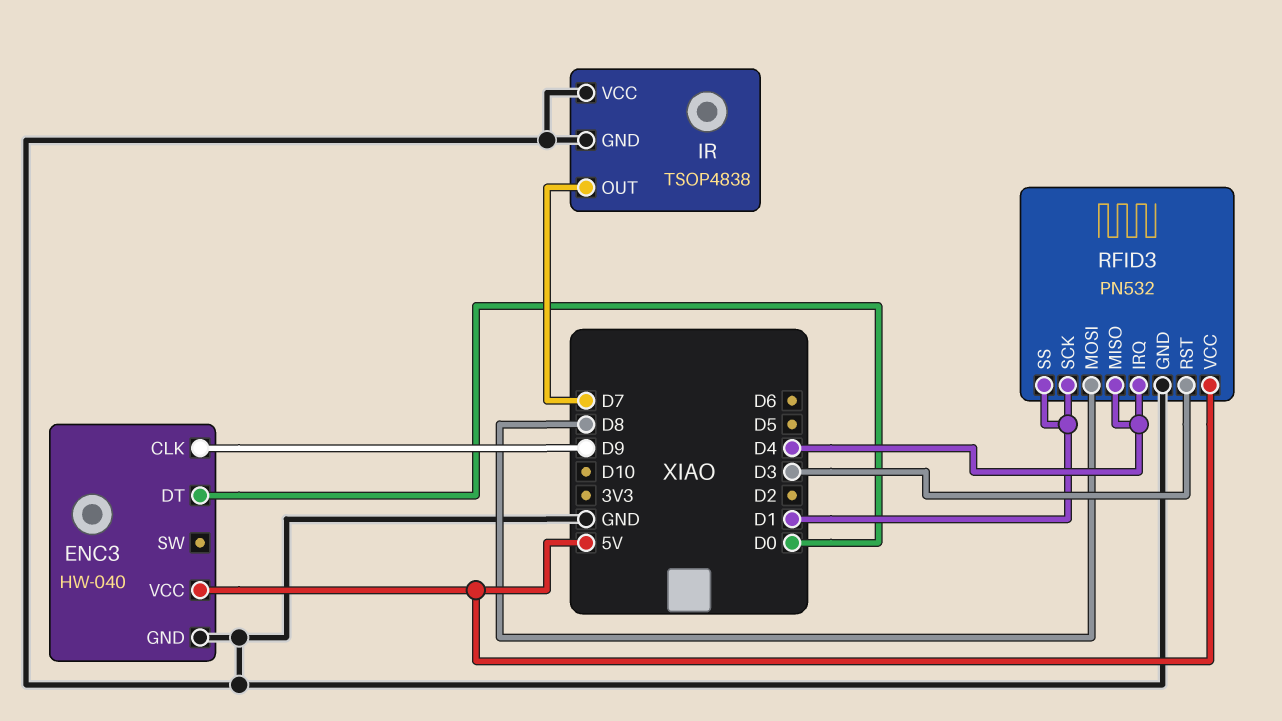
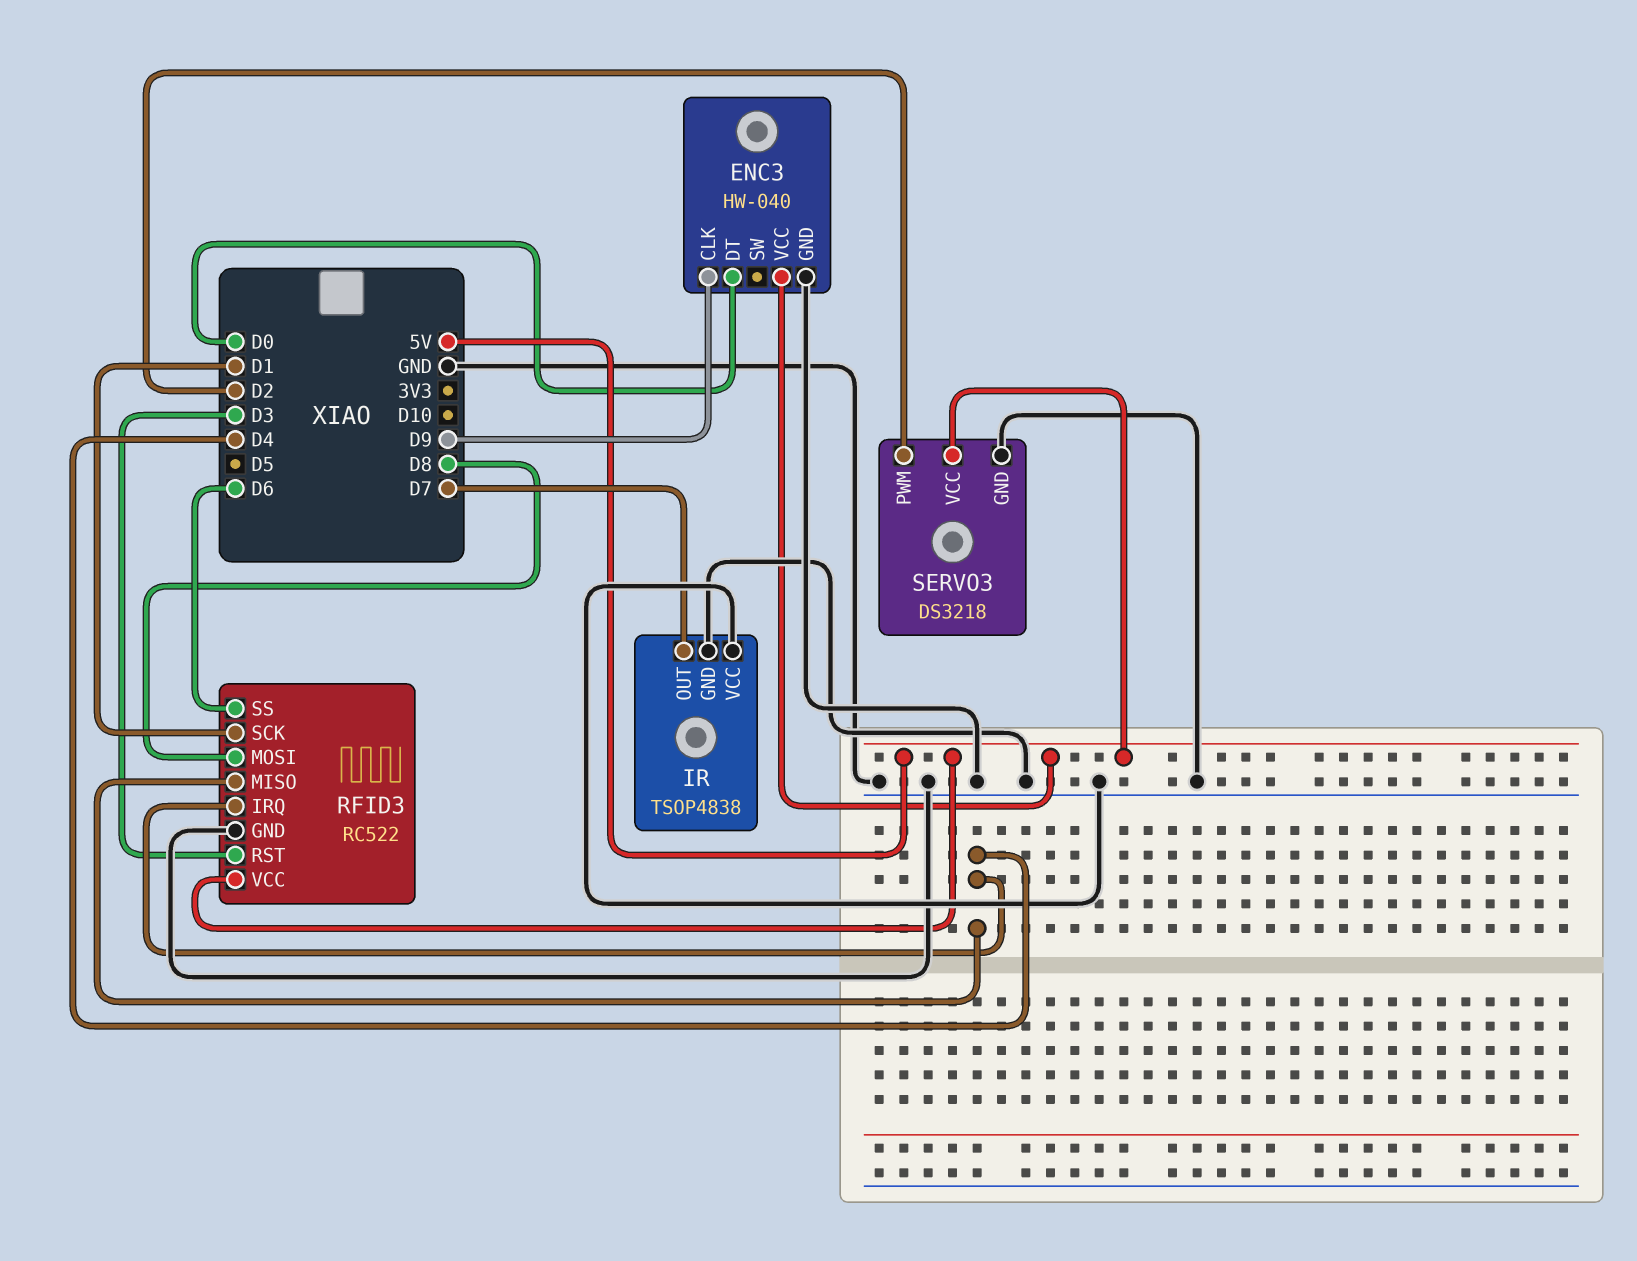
RFID3: PN532 -> RC522
RFID3 pin SS: D1 -> D6
SERVO3: none -> DS3218
SERVO3 pin GND: none -> GND
SERVO3 pin PWM: none -> D2
SERVO3 pin VCC: none -> 5V

